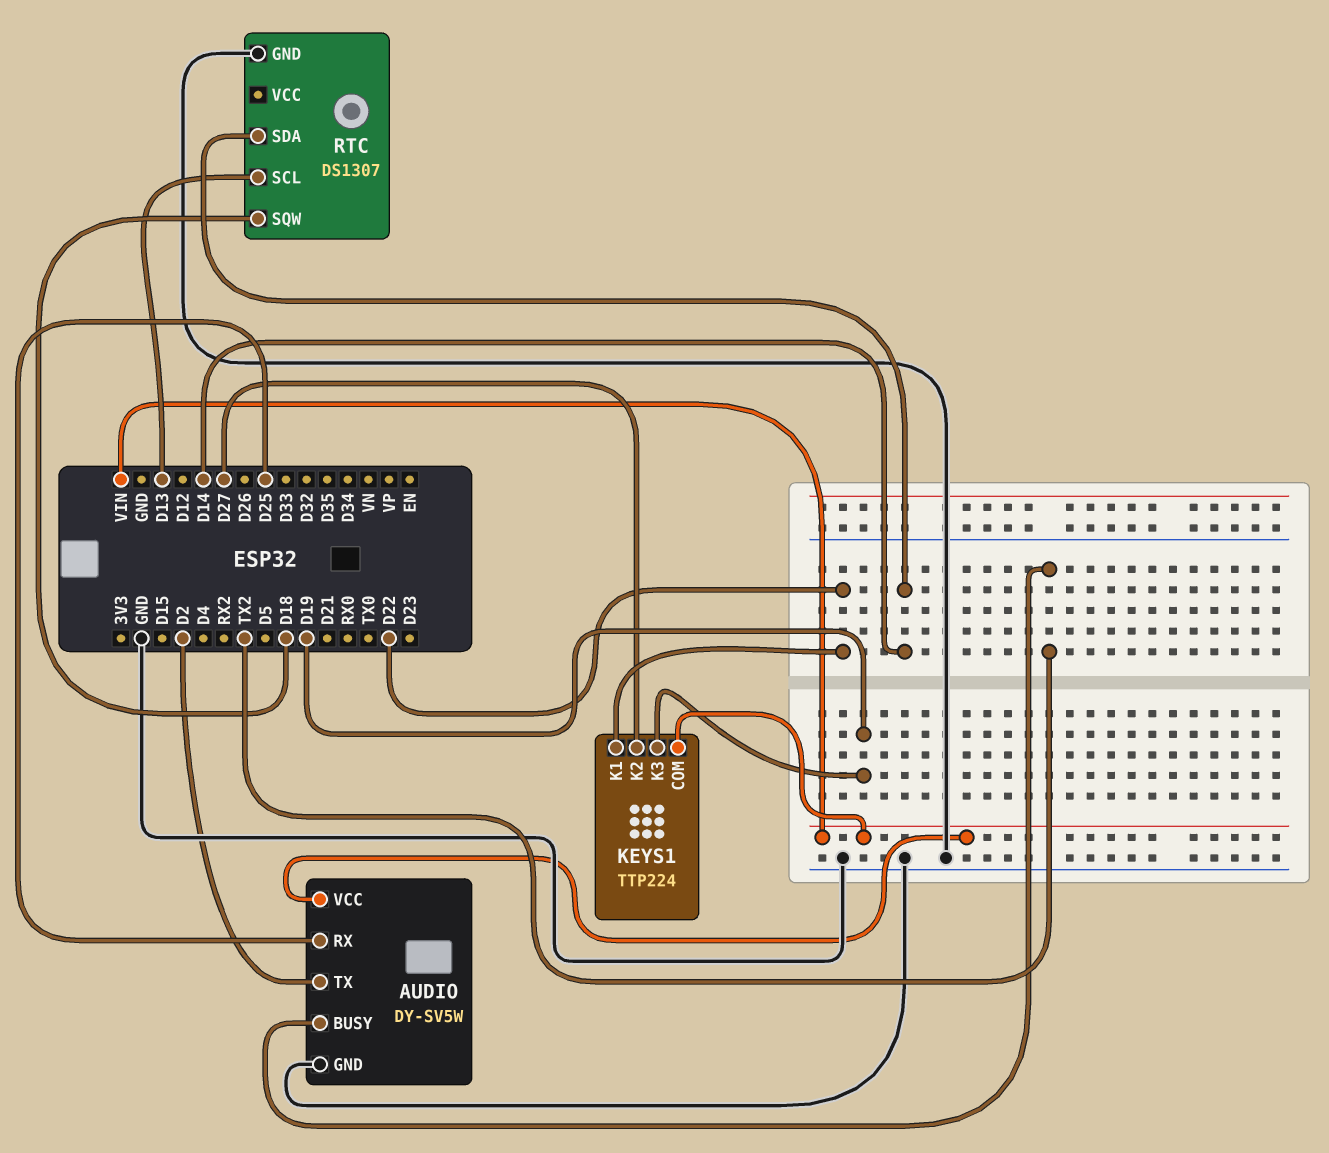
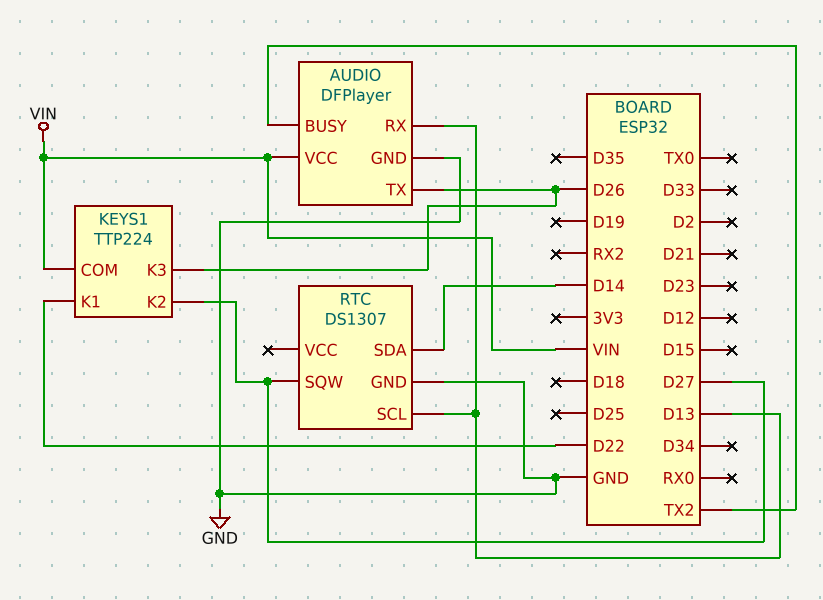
AUDIO: DY-SV5W -> DFPlayer
AUDIO pin RX: D25 -> D13
AUDIO pin TX: D2 -> D26
KEYS1 pin K3: D19 -> D26
RTC pin SQW: D18 -> D27

